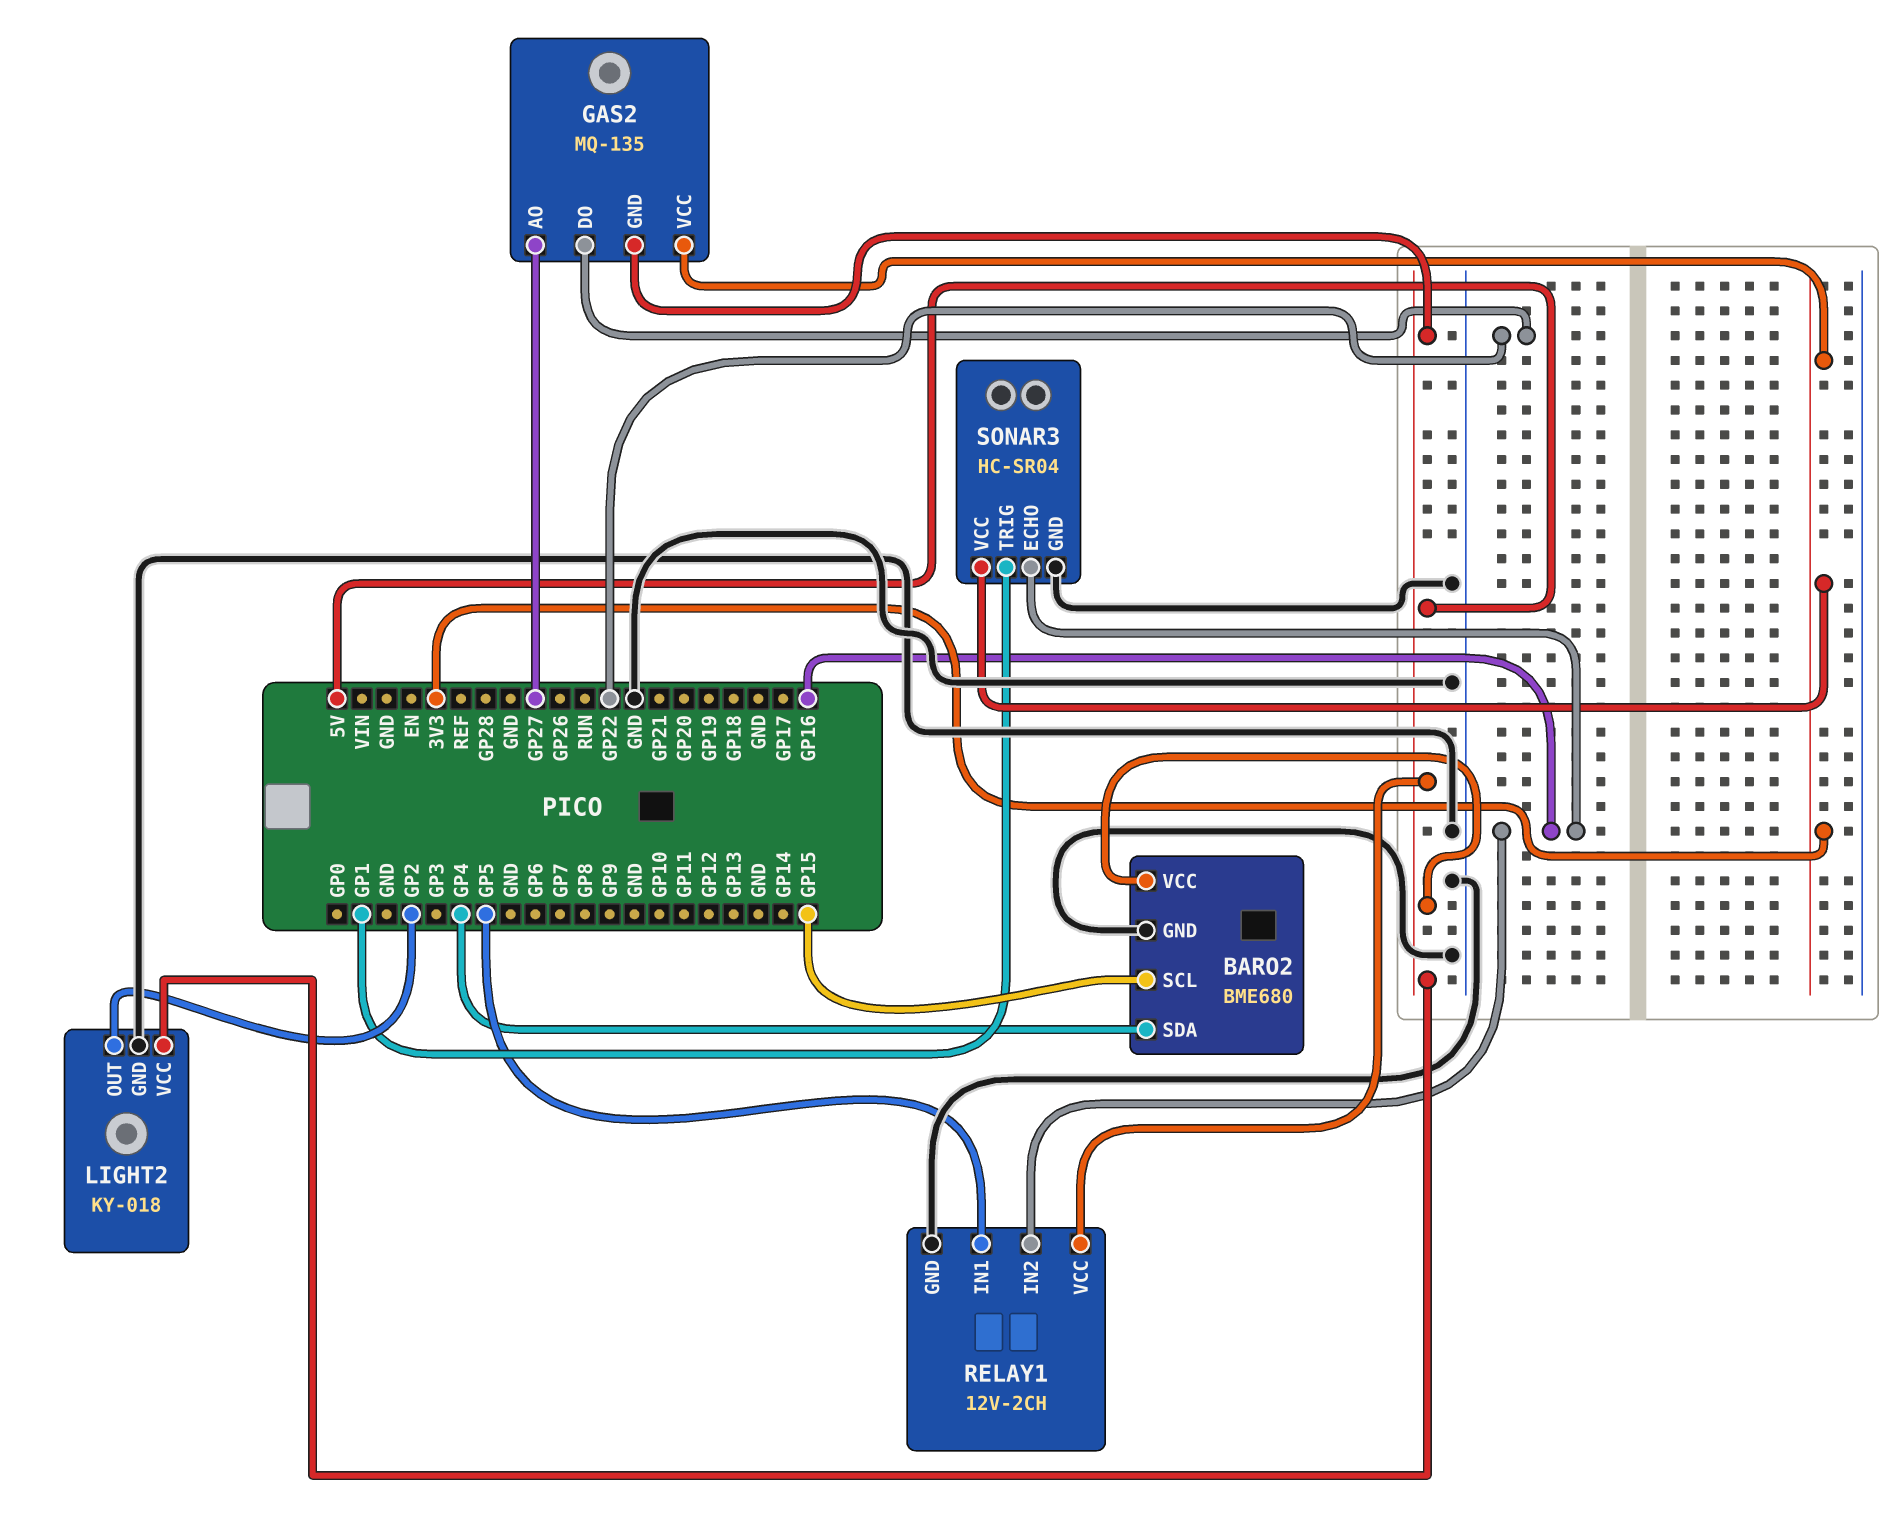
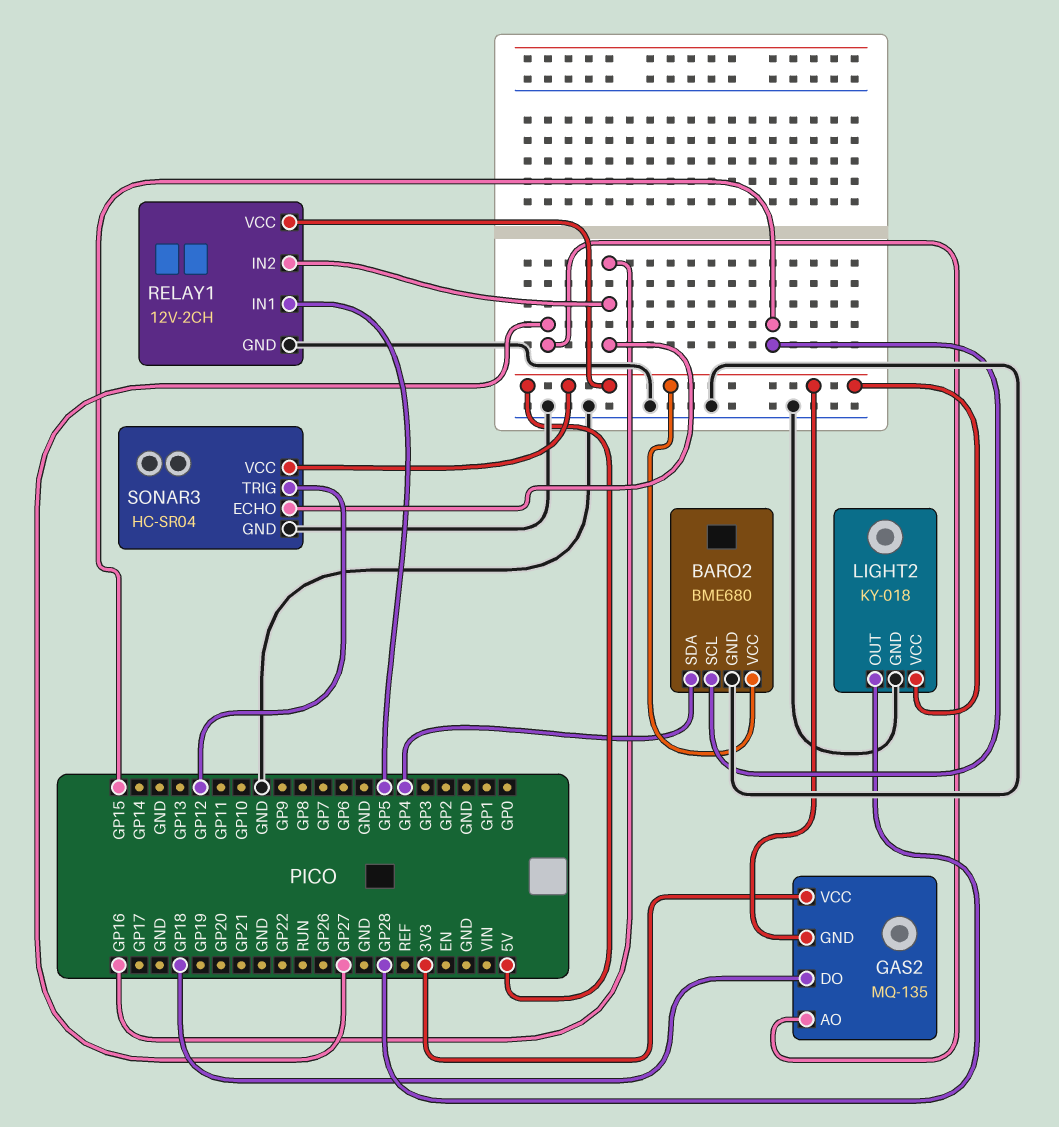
GAS2 pin DO: GP22 -> GP18
LIGHT2 pin OUT: GP2 -> GP28
SONAR3 pin TRIG: GP1 -> GP12
SONAR3 pin VCC: 3V3 -> 5V

